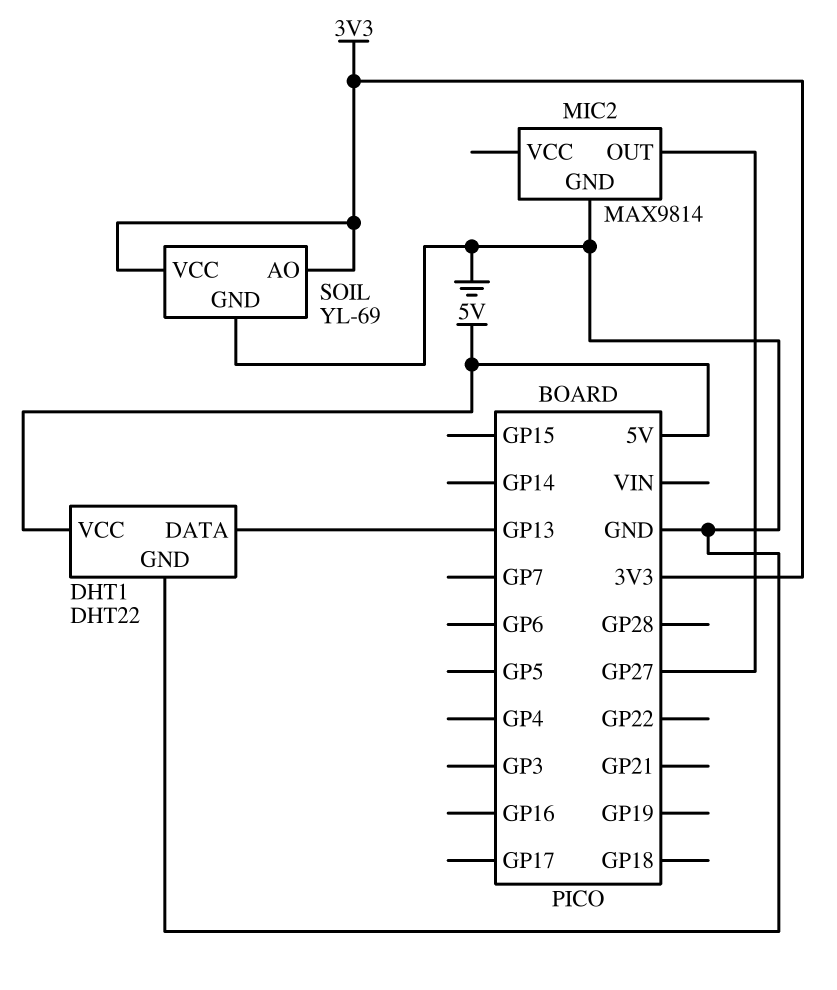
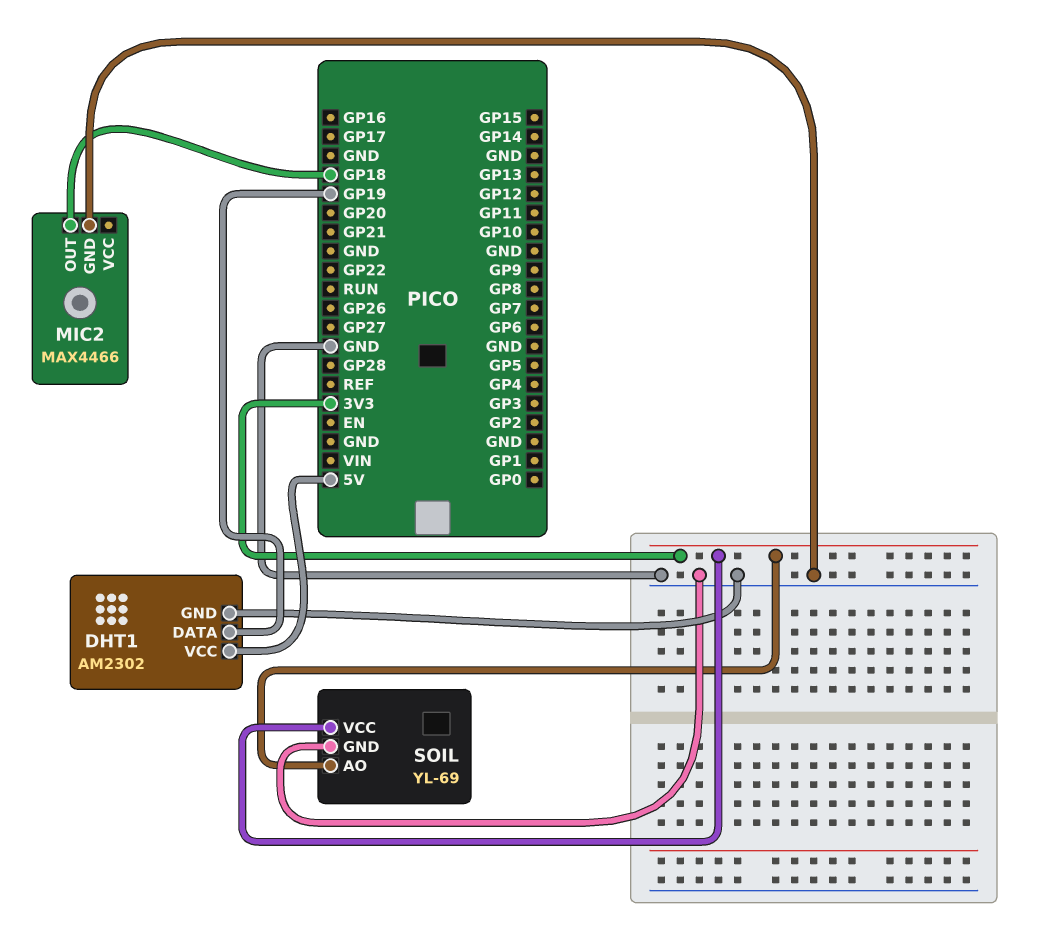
DHT1: DHT22 -> AM2302
DHT1 pin DATA: GP13 -> GP19
MIC2: MAX9814 -> MAX4466
MIC2 pin OUT: GP27 -> GP18

